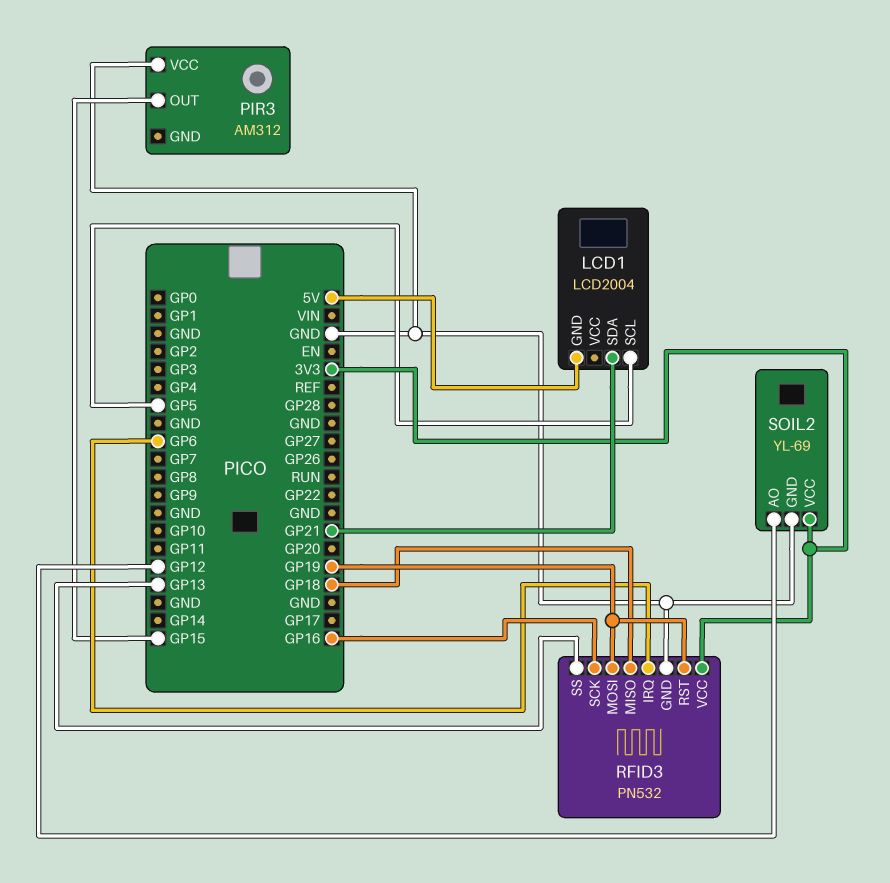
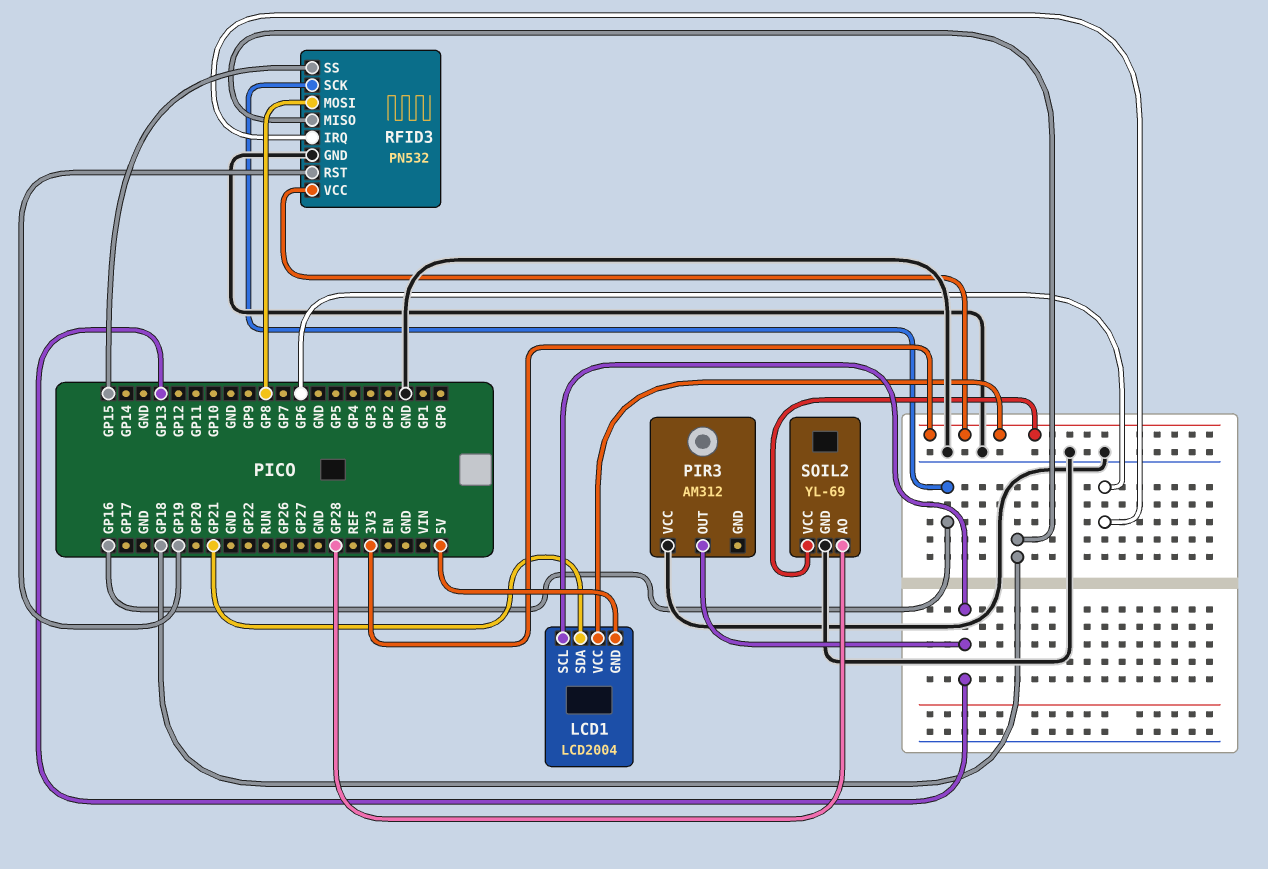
LCD1 pin SCL: GP5 -> GP13
LCD1 pin VCC: none -> 3V3
PIR3 pin OUT: GP15 -> GP13
RFID3 pin MOSI: GP19 -> GP8
RFID3 pin SS: GP13 -> GP15
SOIL2 pin AO: GP12 -> GP28

